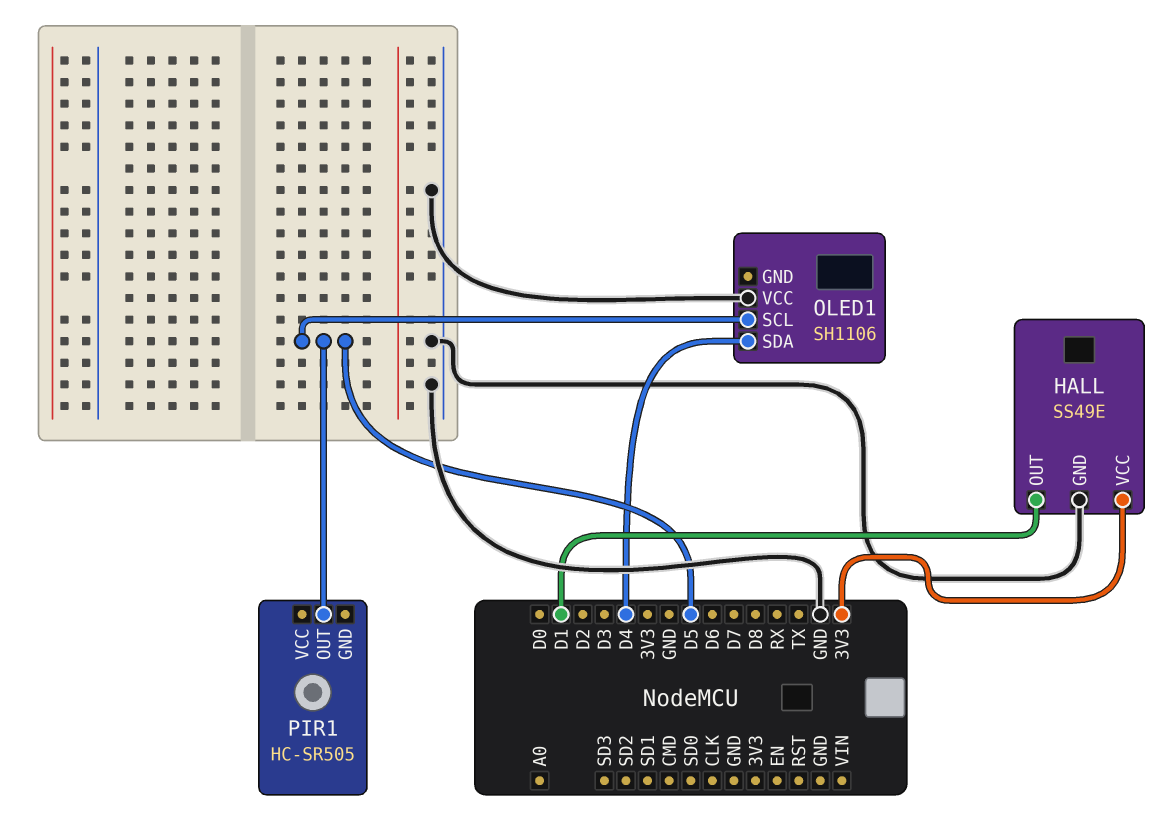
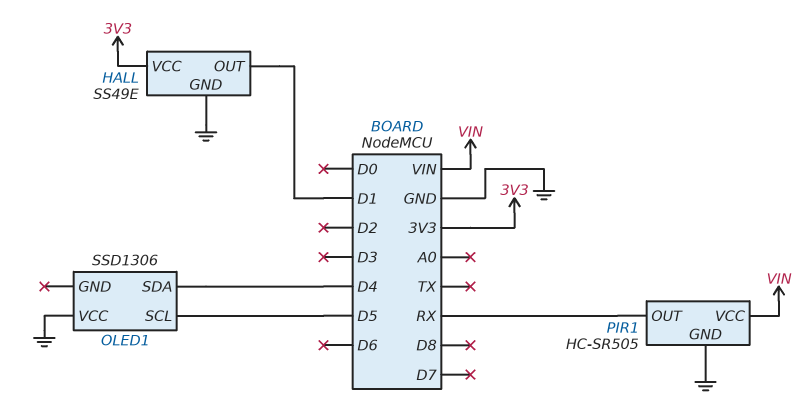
OLED1: SH1106 -> SSD1306
PIR1 pin GND: none -> GND
PIR1 pin OUT: D5 -> RX
PIR1 pin VCC: none -> VIN

